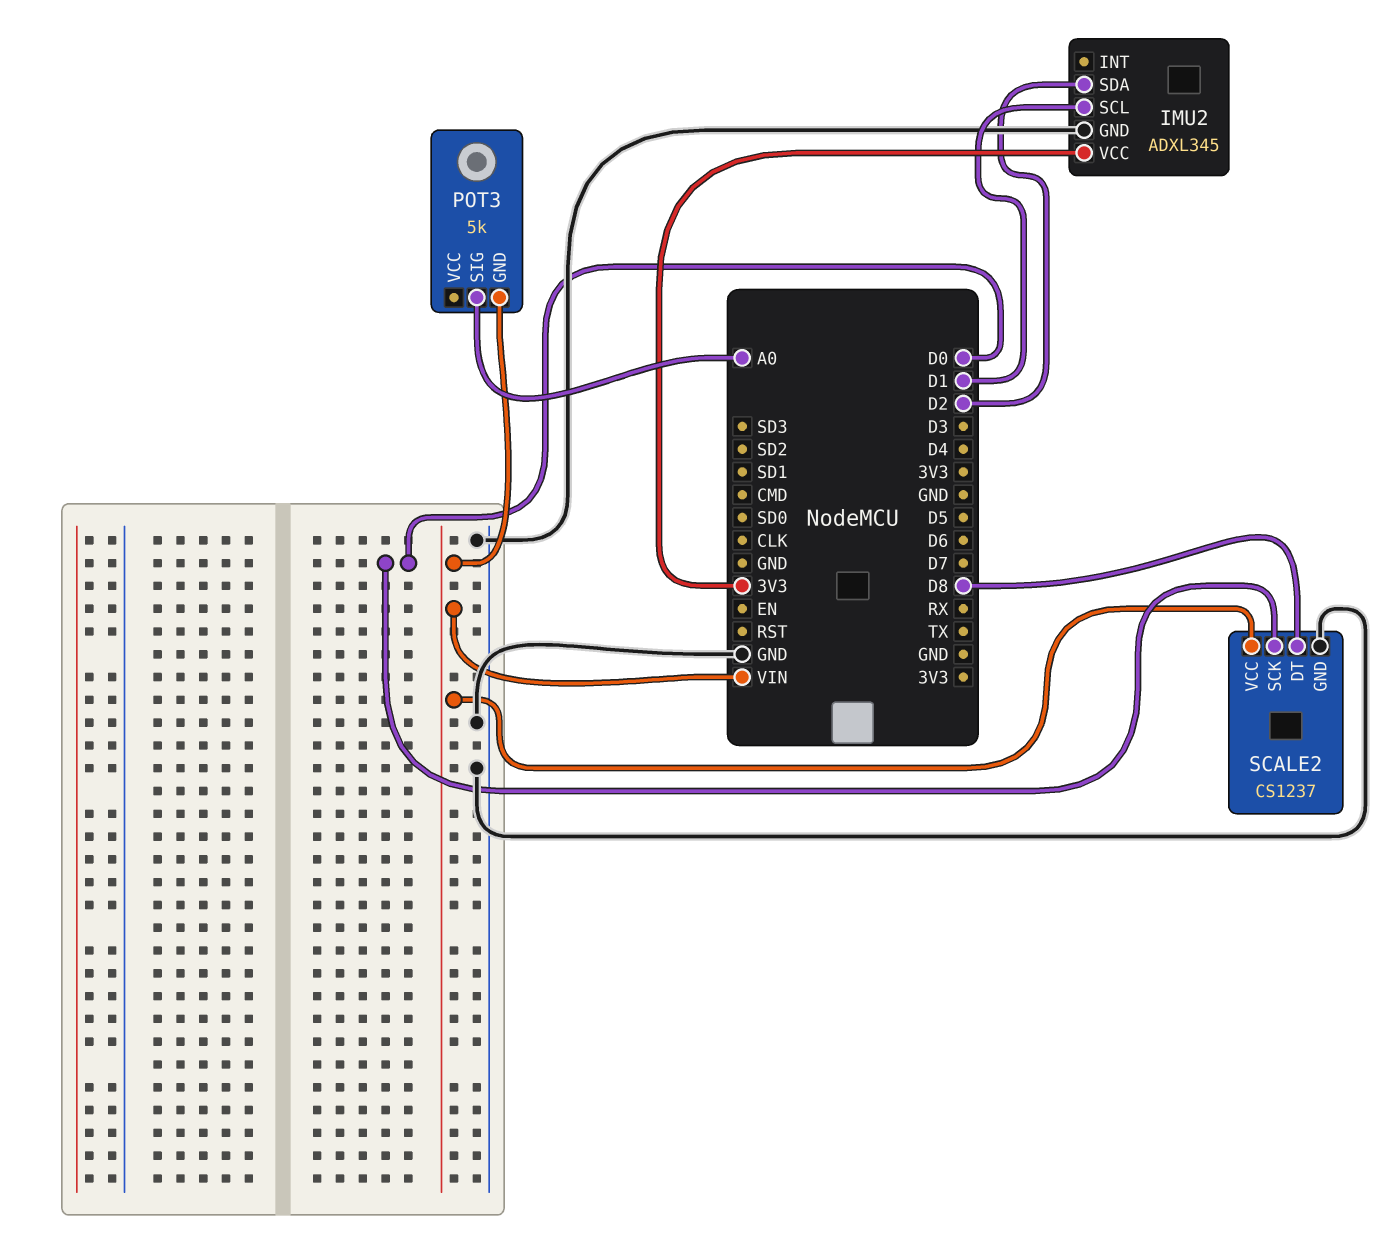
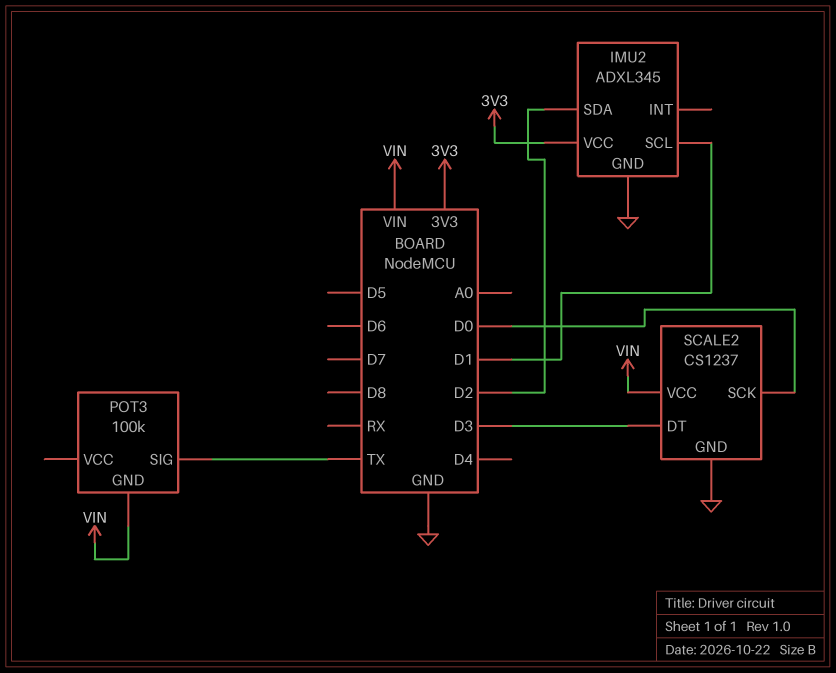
POT3: 5k -> 100k
POT3 pin SIG: A0 -> TX
SCALE2 pin DT: D8 -> D3

